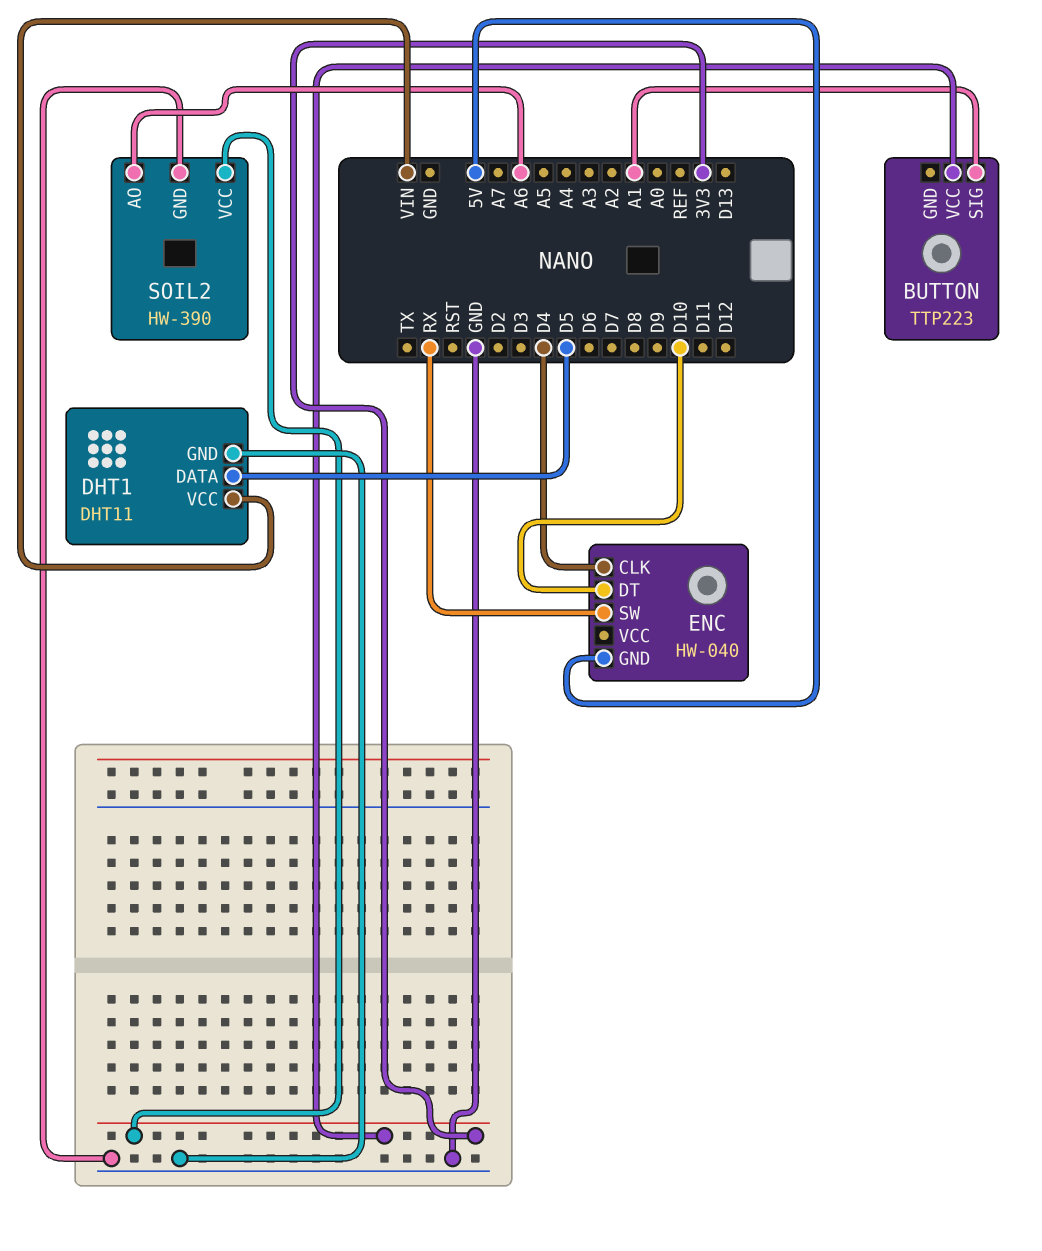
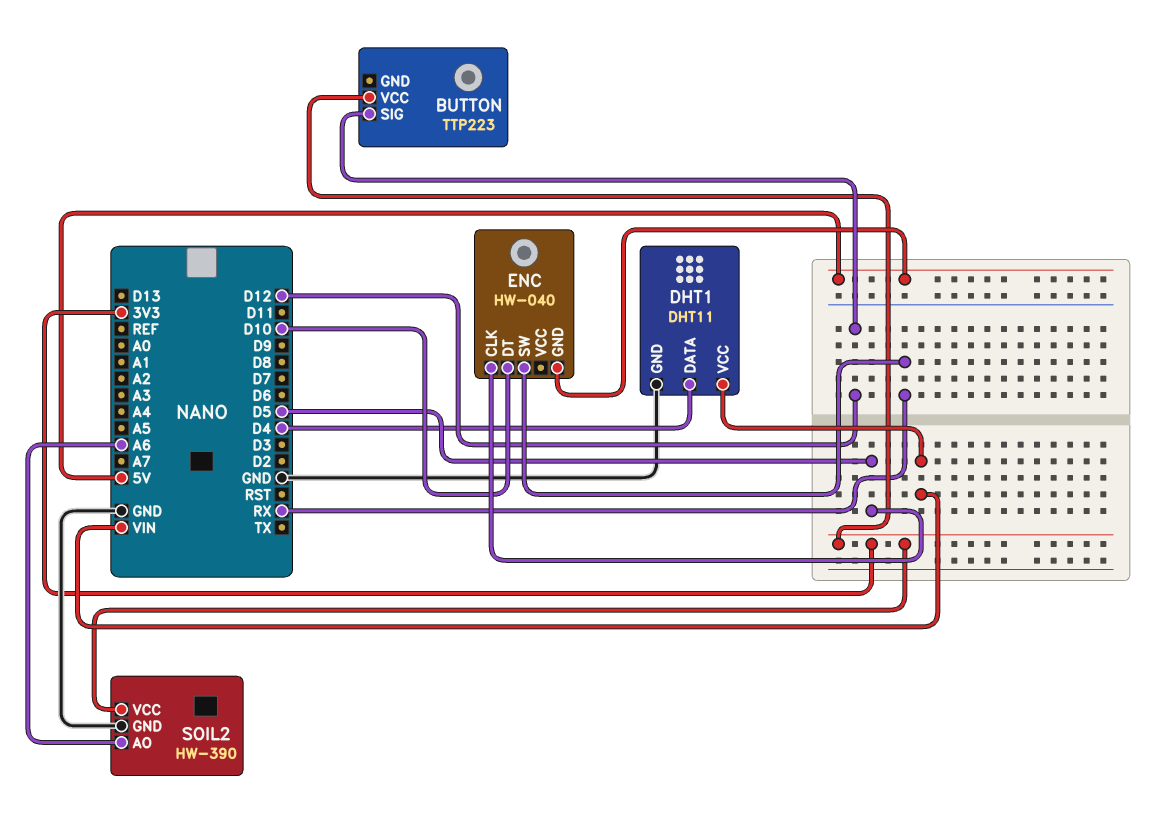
BUTTON pin SIG: A1 -> D12
DHT1 pin DATA: D5 -> D4
ENC pin CLK: D4 -> D5

